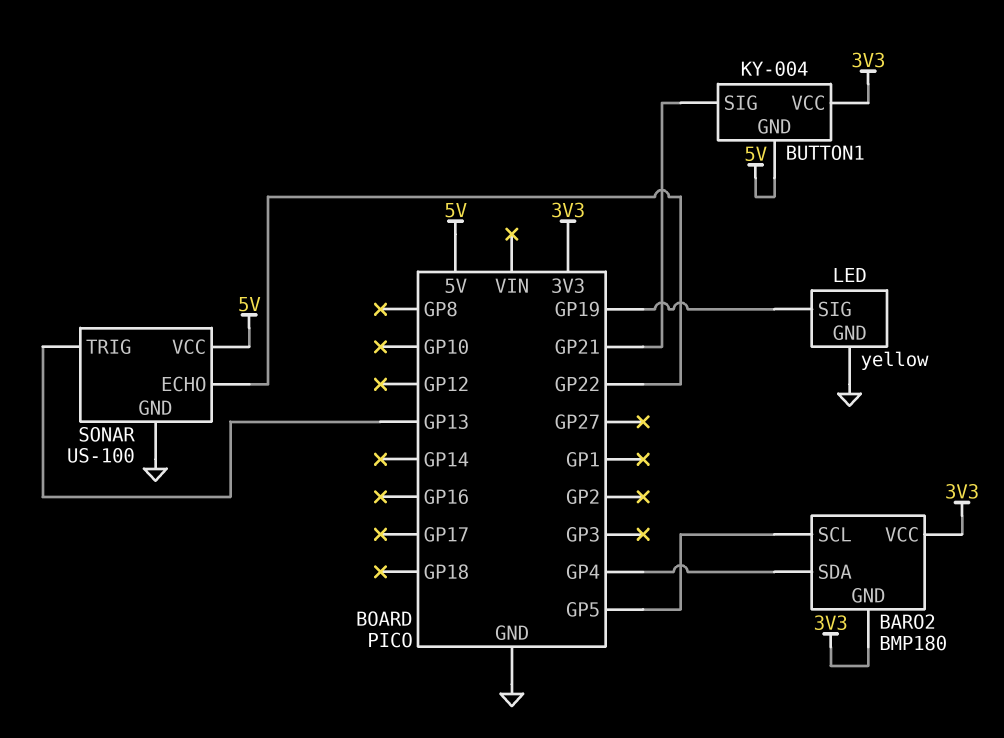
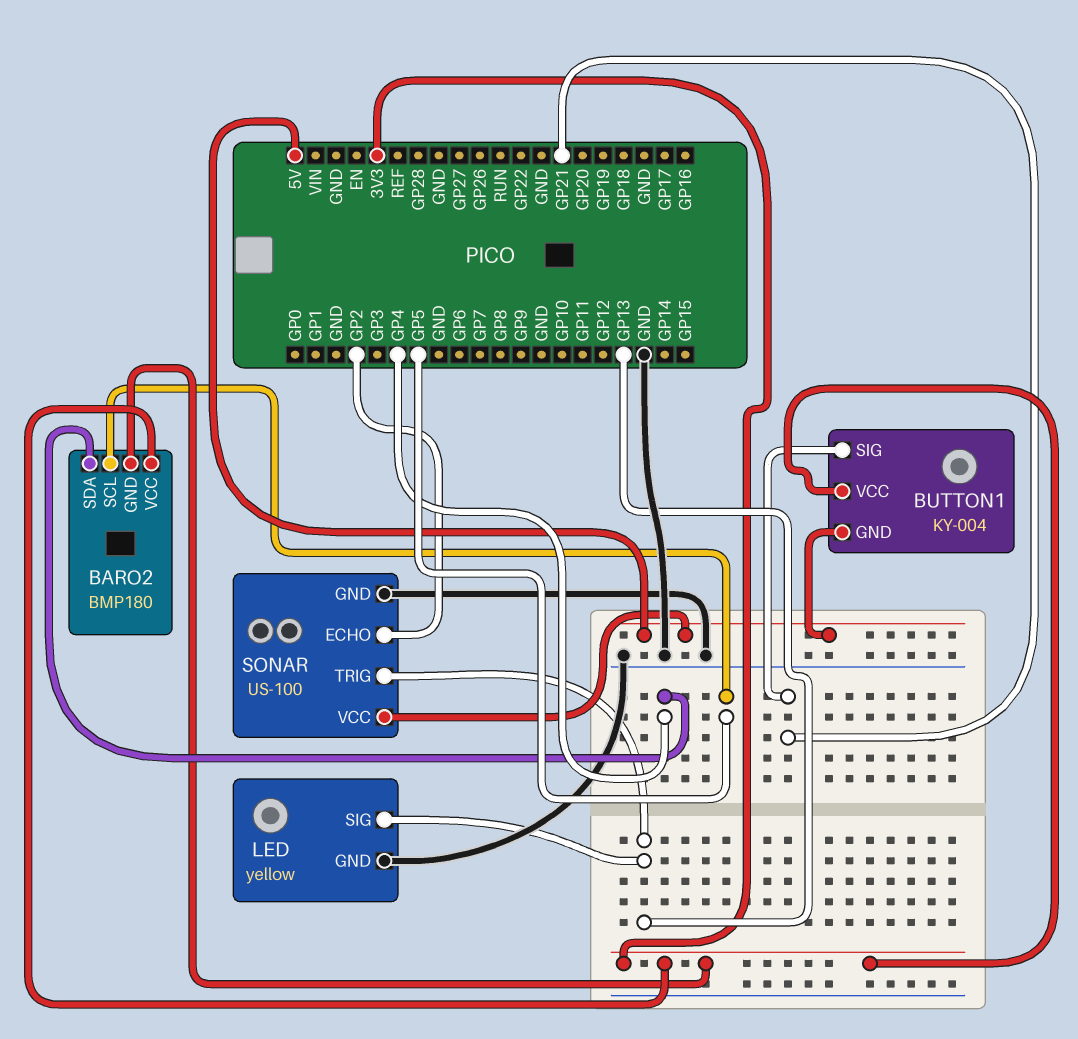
LED pin SIG: GP19 -> GP13
SONAR pin ECHO: GP22 -> GP2

